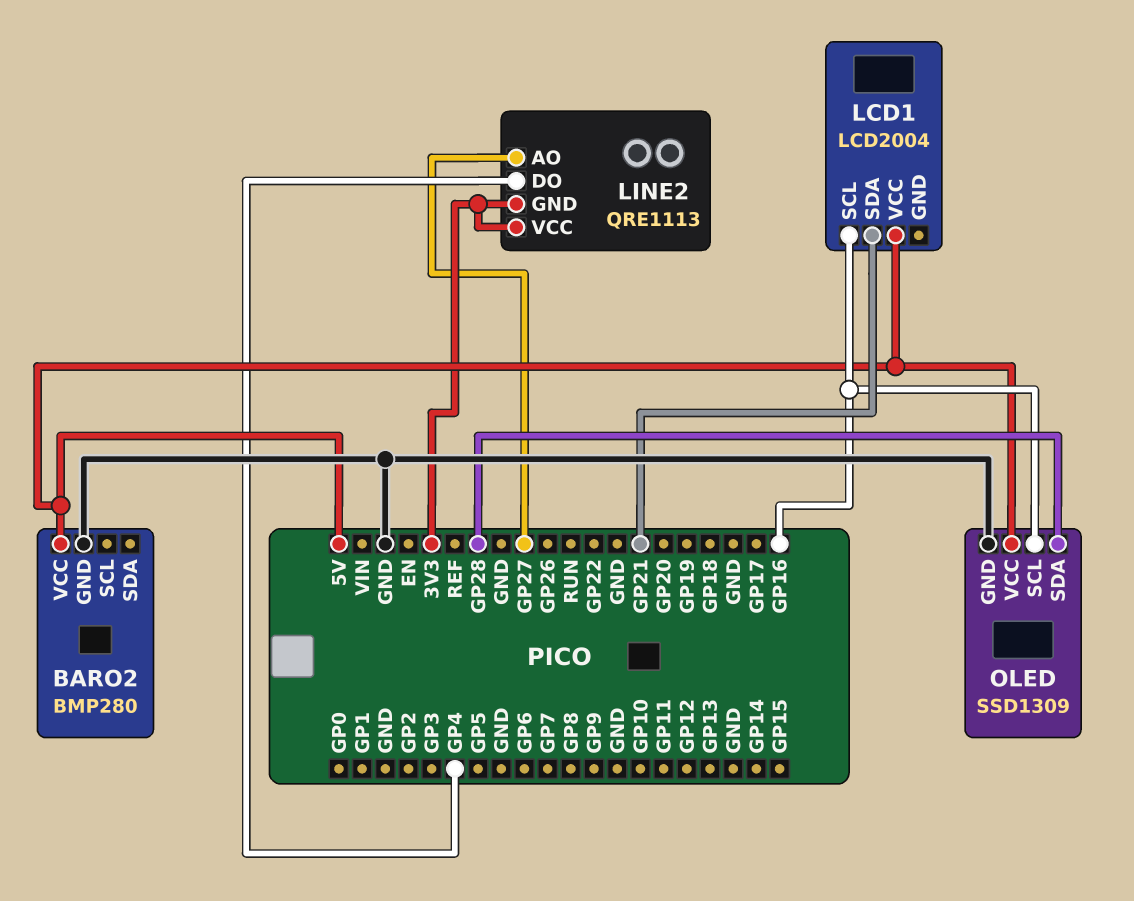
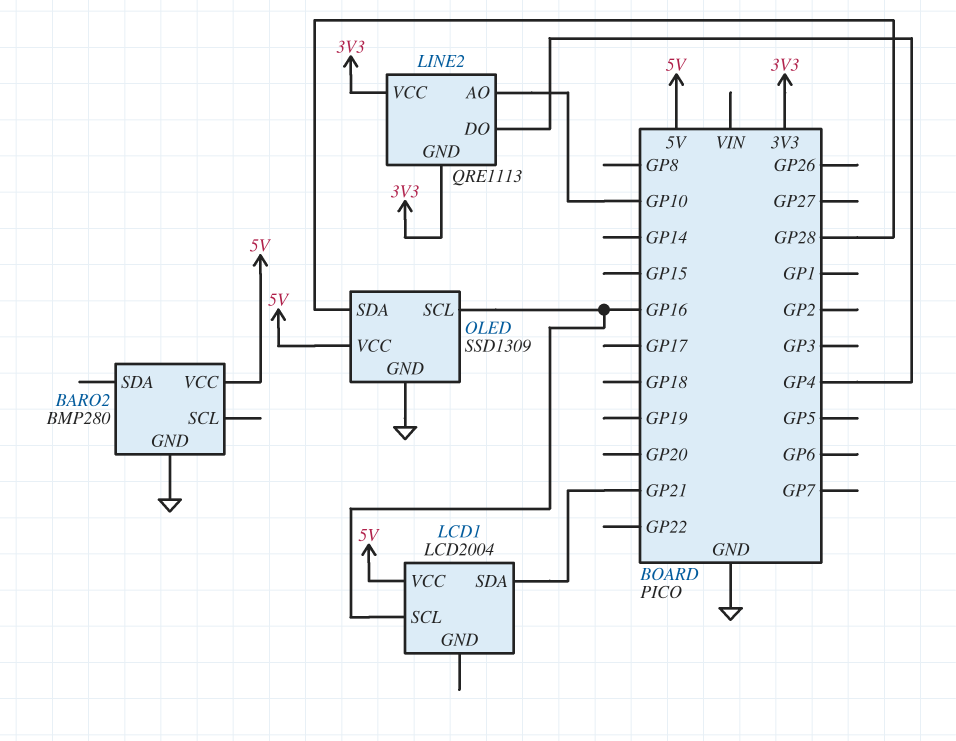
LINE2 pin AO: GP27 -> GP10

